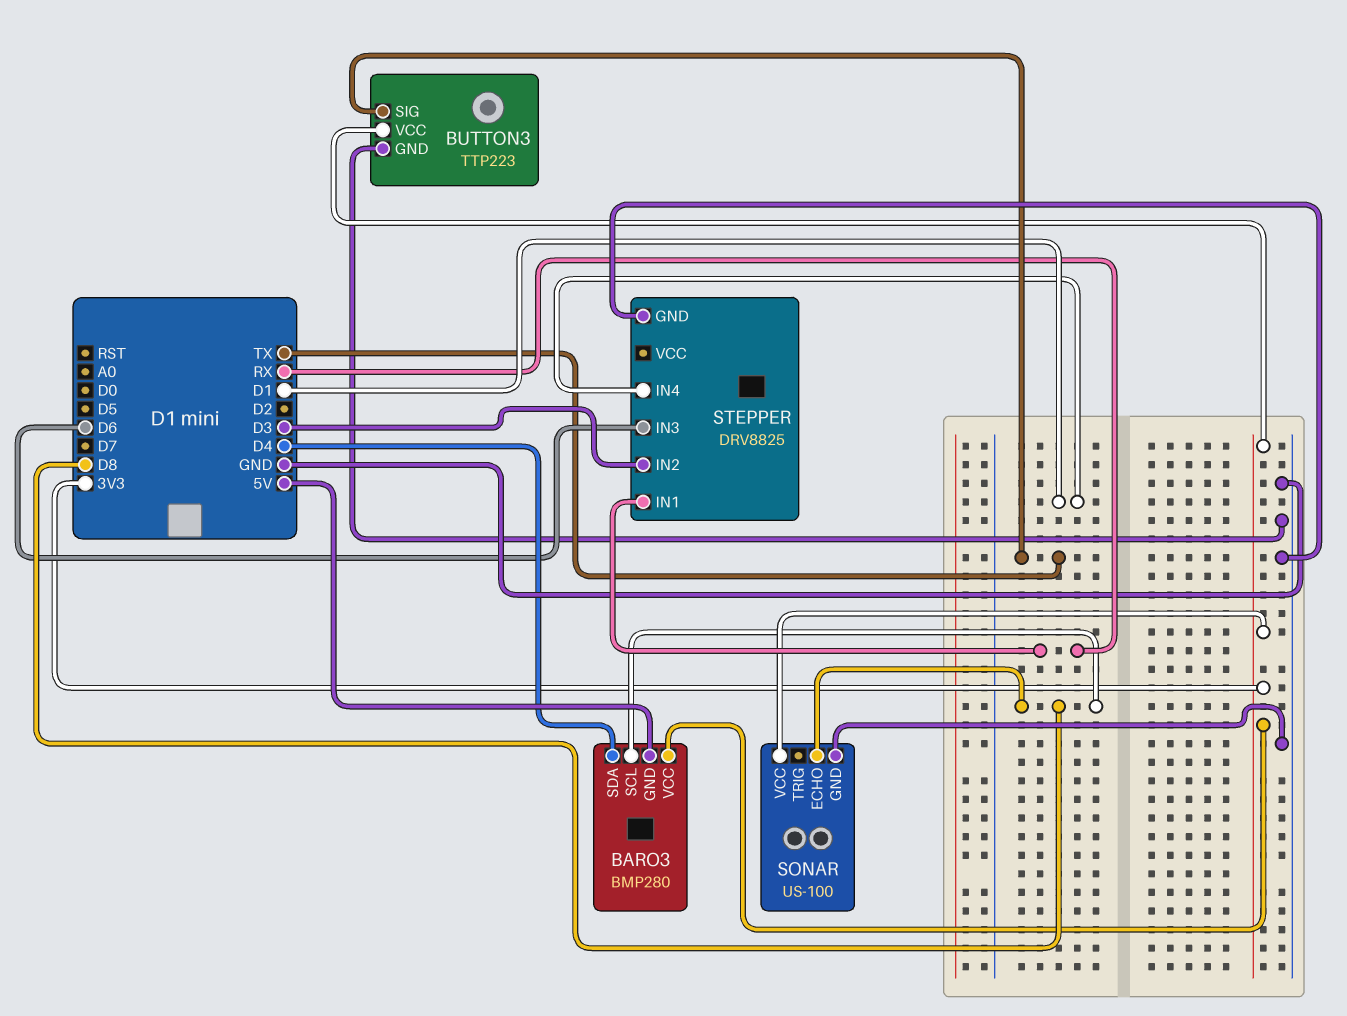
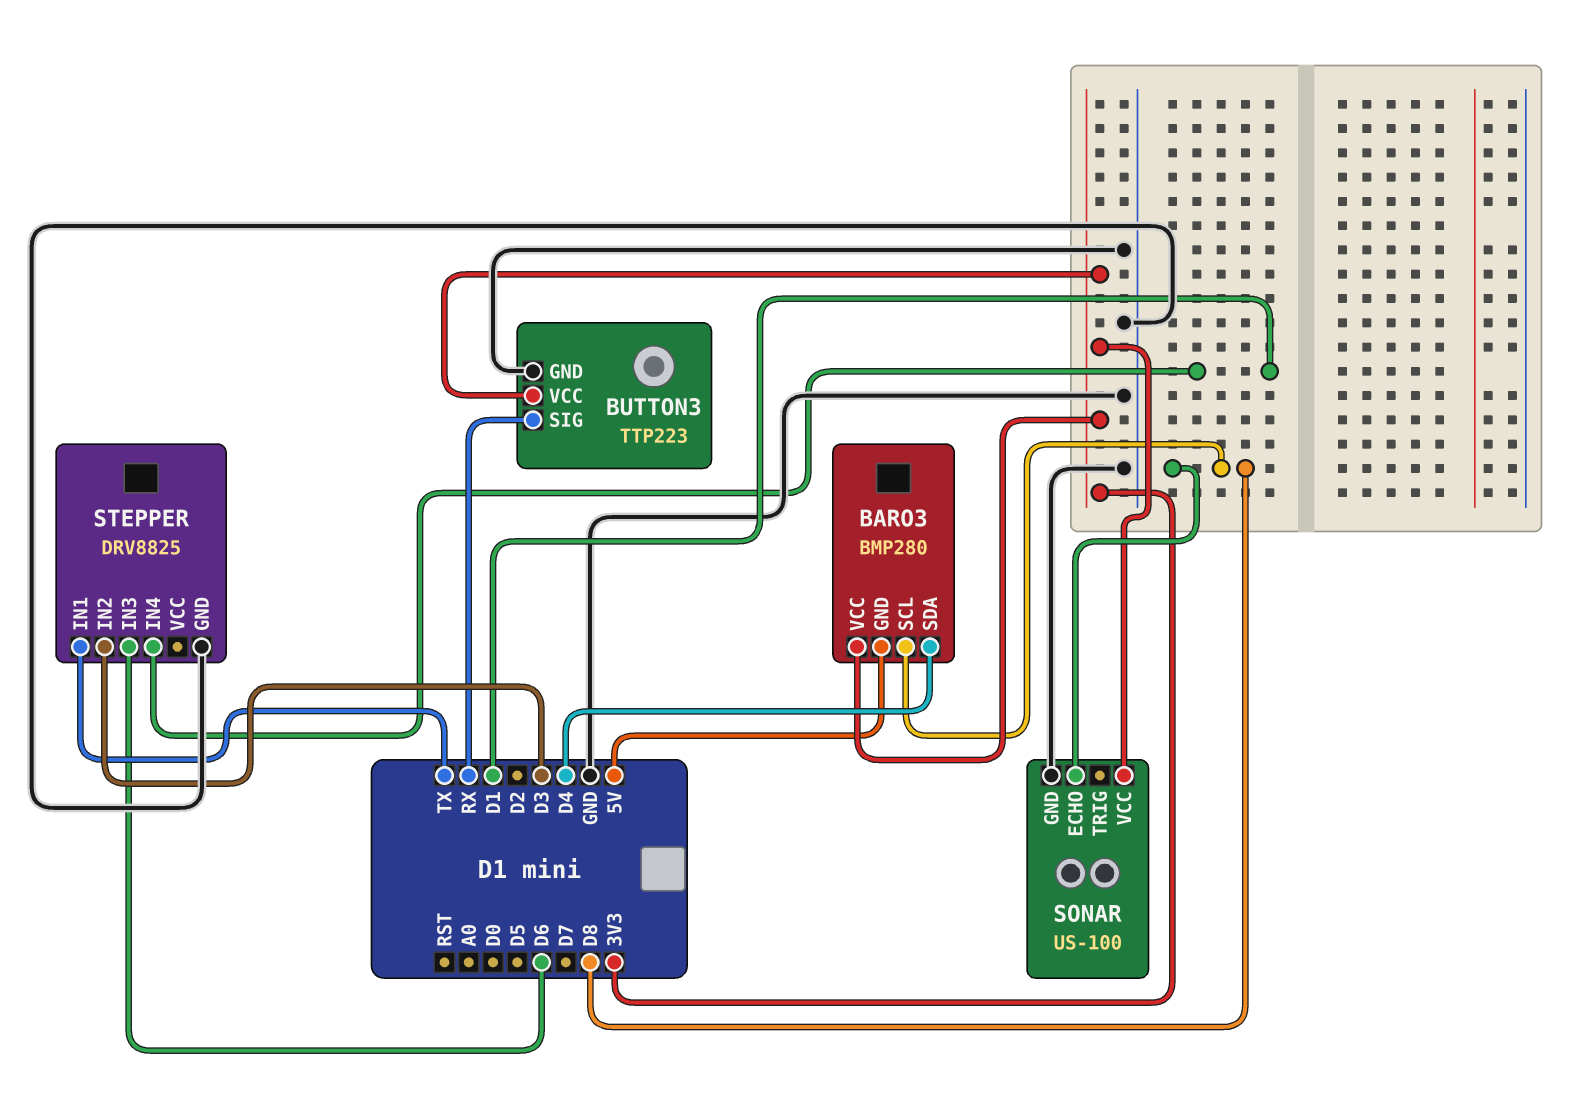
BUTTON3 pin SIG: TX -> RX
STEPPER pin IN1: RX -> TX

